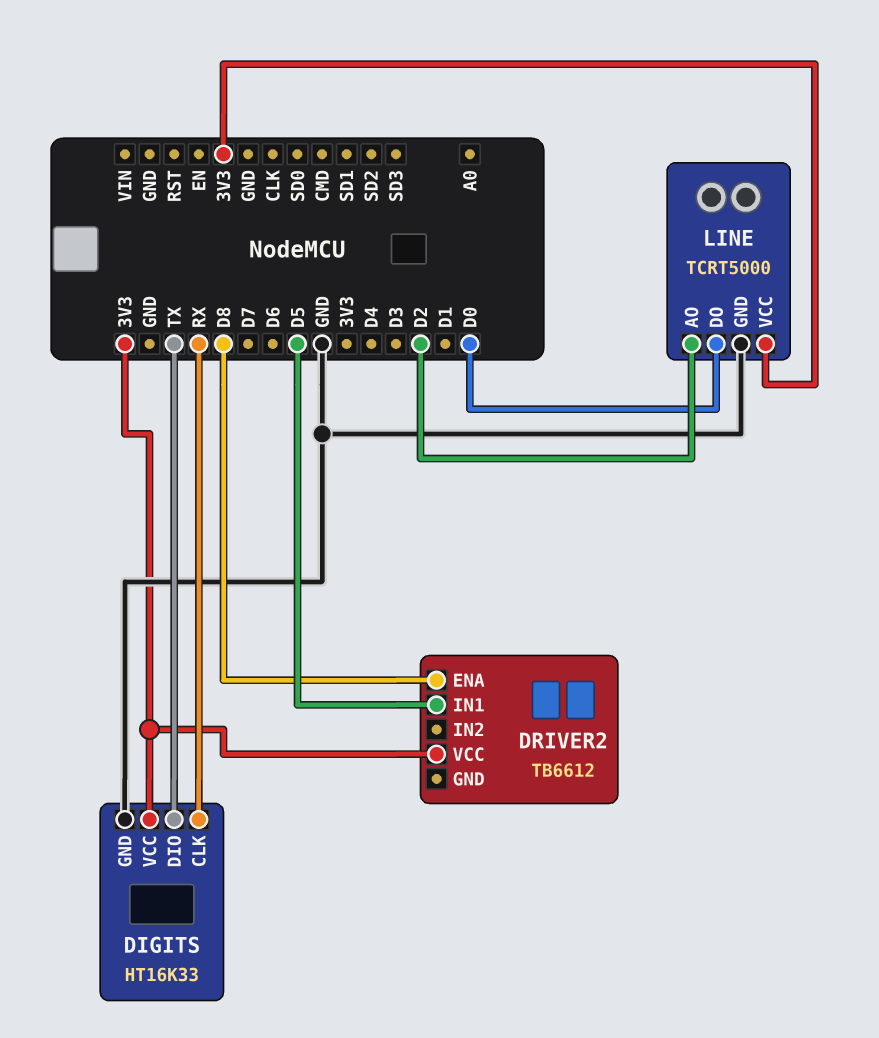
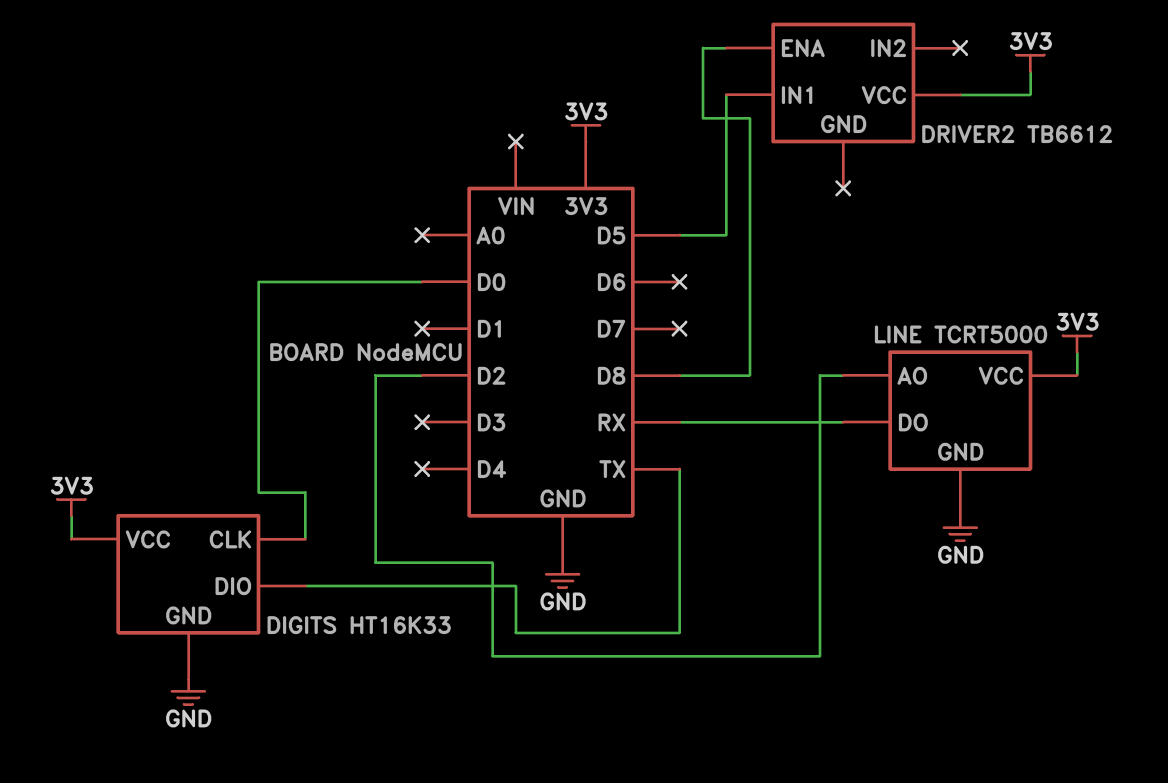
DIGITS pin CLK: RX -> D0
LINE pin DO: D0 -> RX

